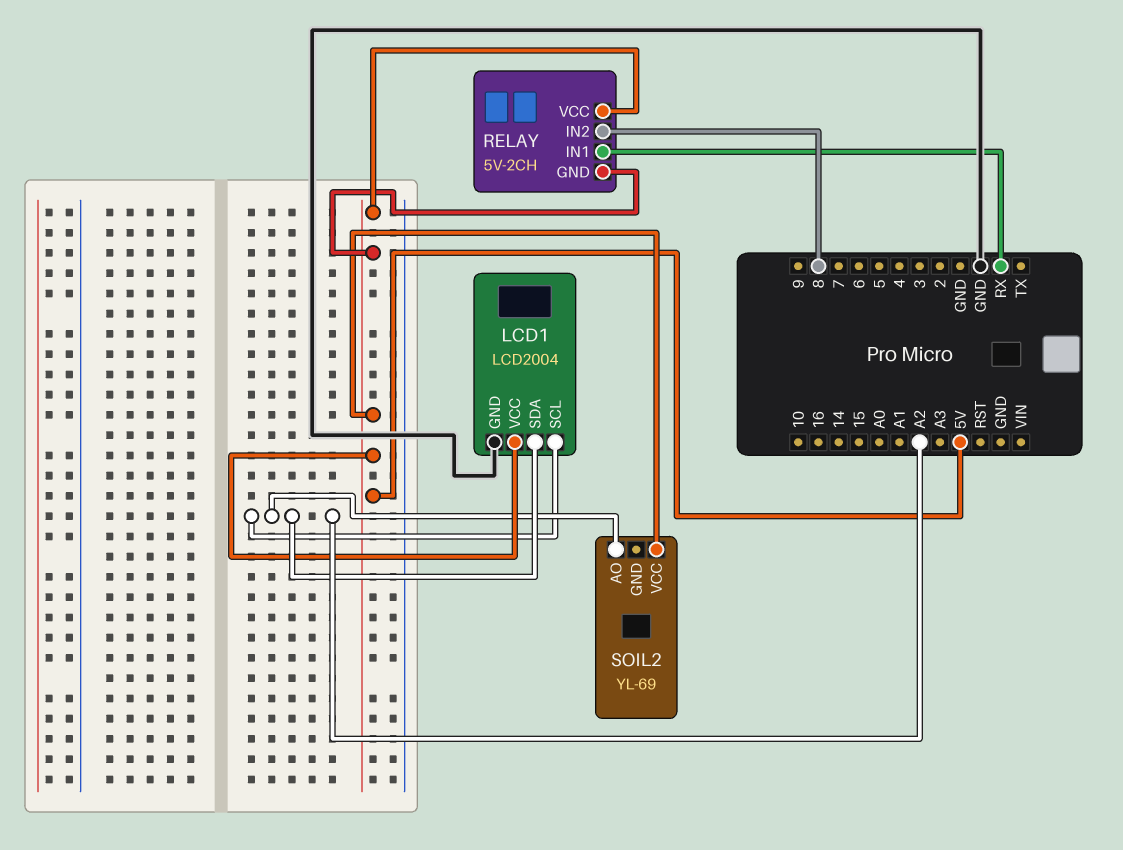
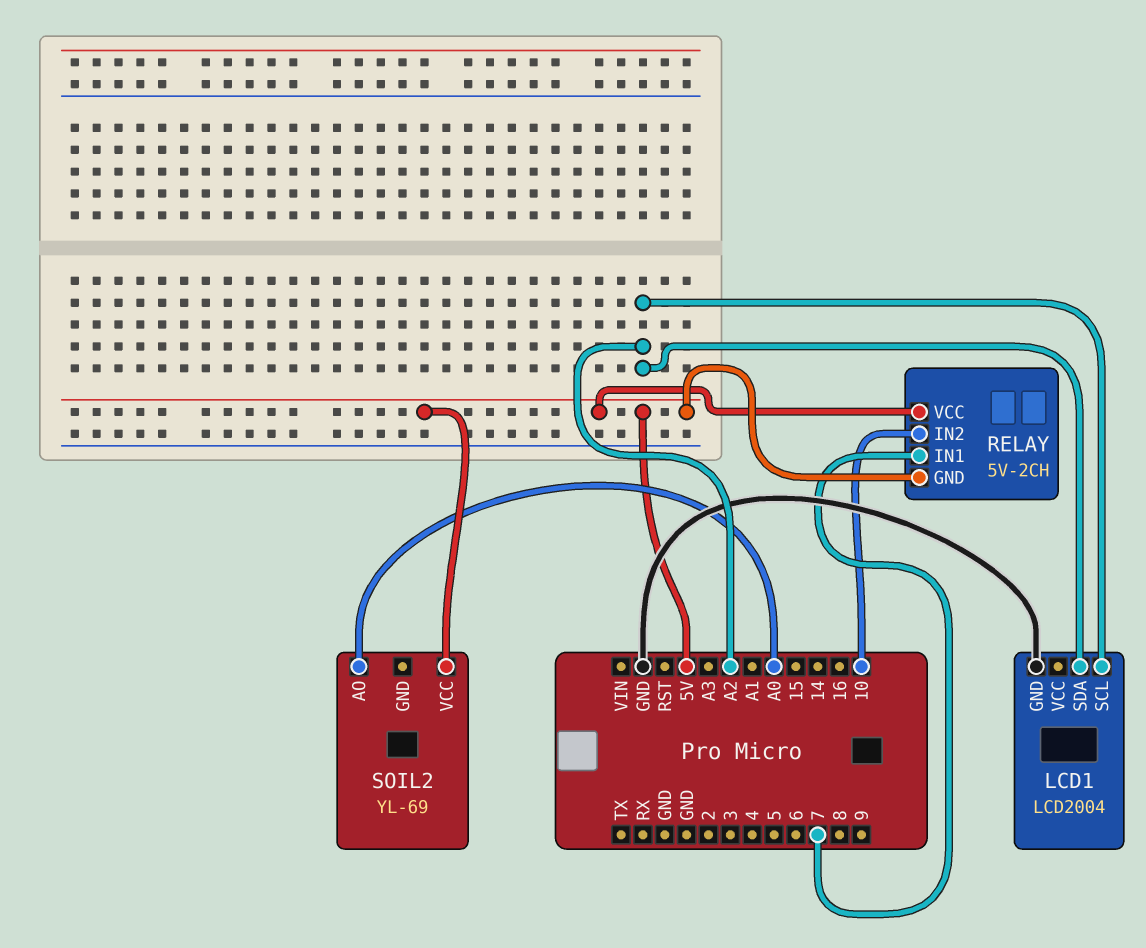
LCD1 pin VCC: 5V -> none
RELAY pin IN1: RX -> 7
RELAY pin IN2: 8 -> 10
SOIL2 pin AO: A2 -> A0

